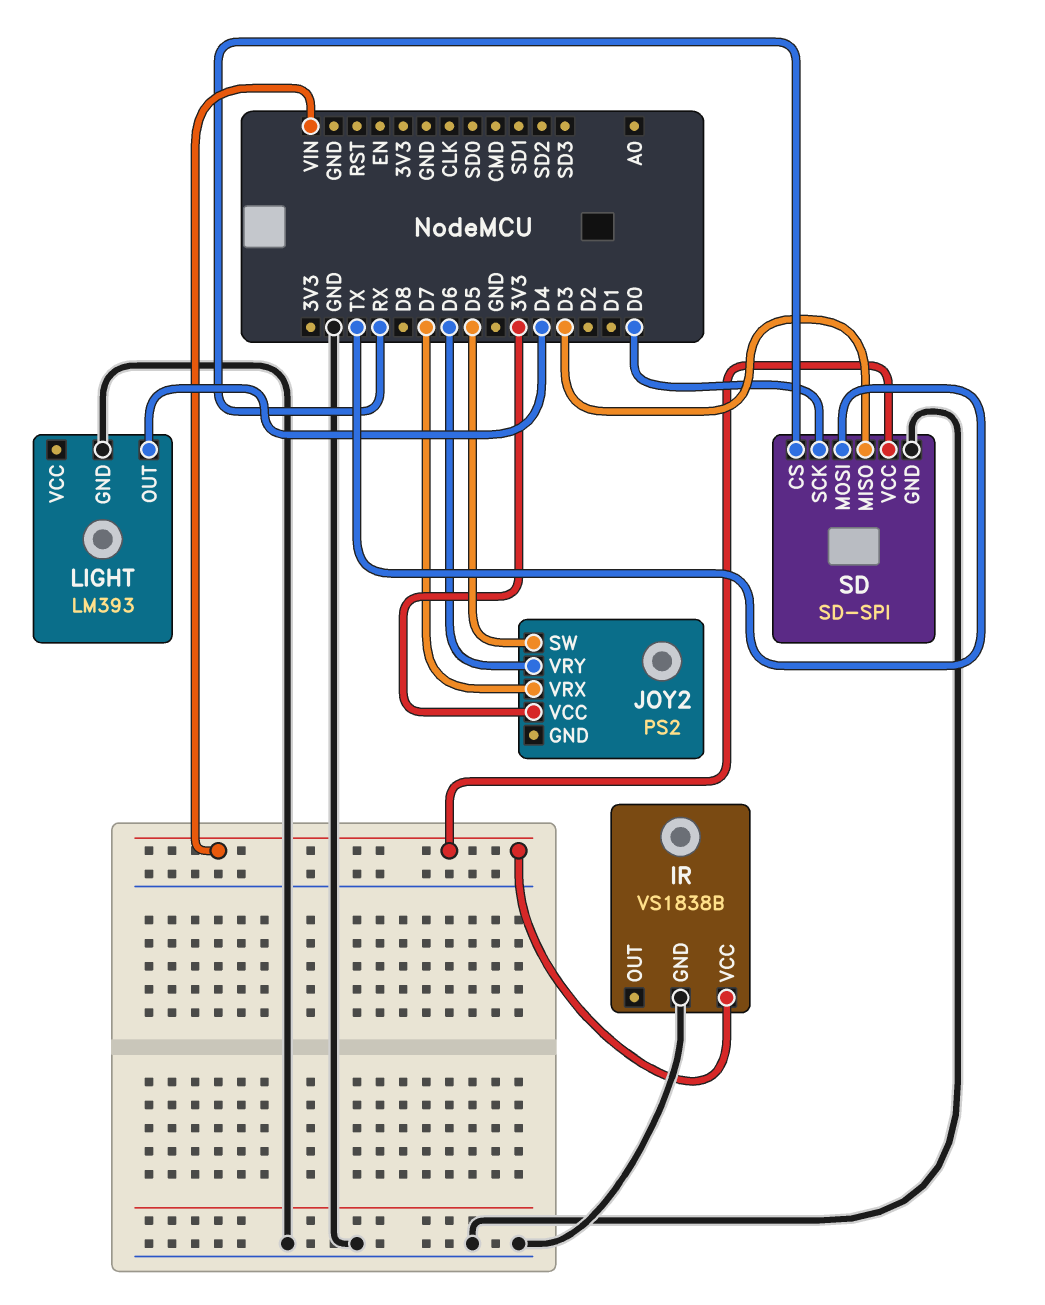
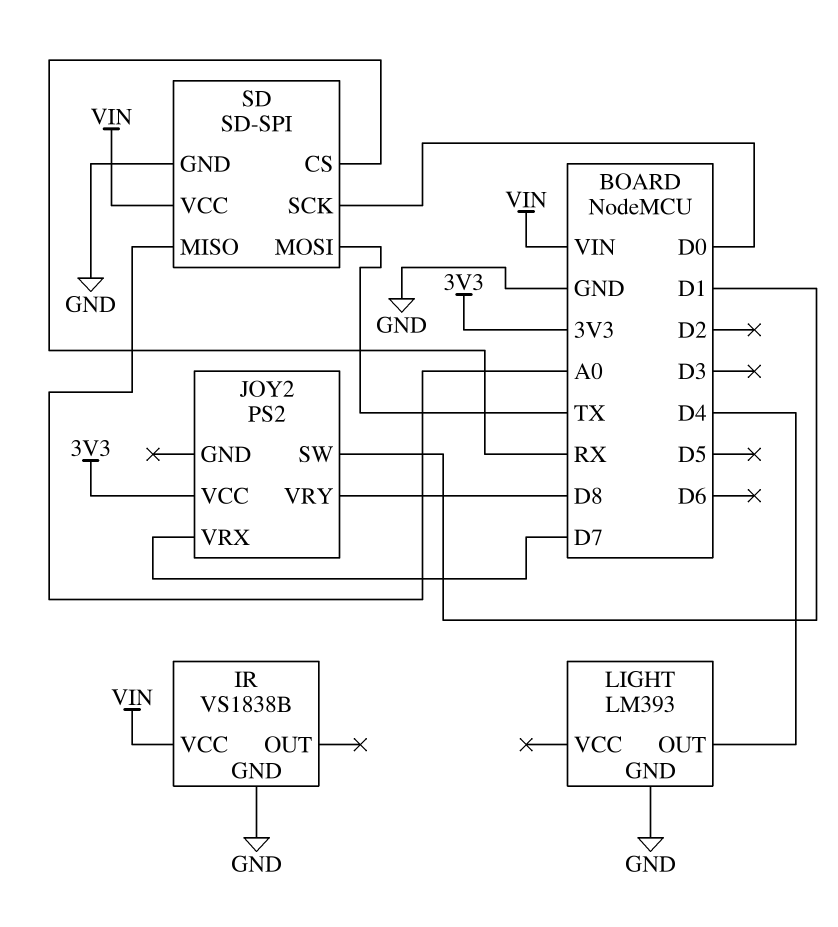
JOY2 pin SW: D5 -> D1
JOY2 pin VRY: D6 -> D8
SD pin MISO: D3 -> A0

